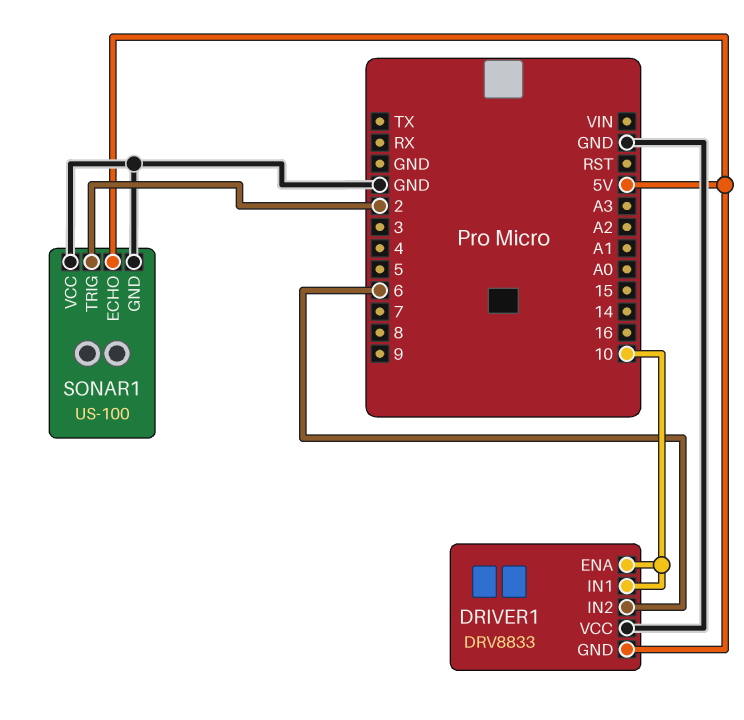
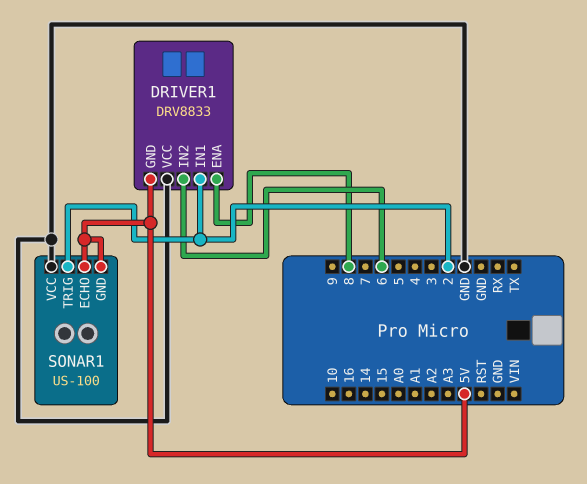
DRIVER1 pin ENA: 10 -> 8
DRIVER1 pin IN1: 10 -> 2
SONAR1 pin GND: GND -> 5V

